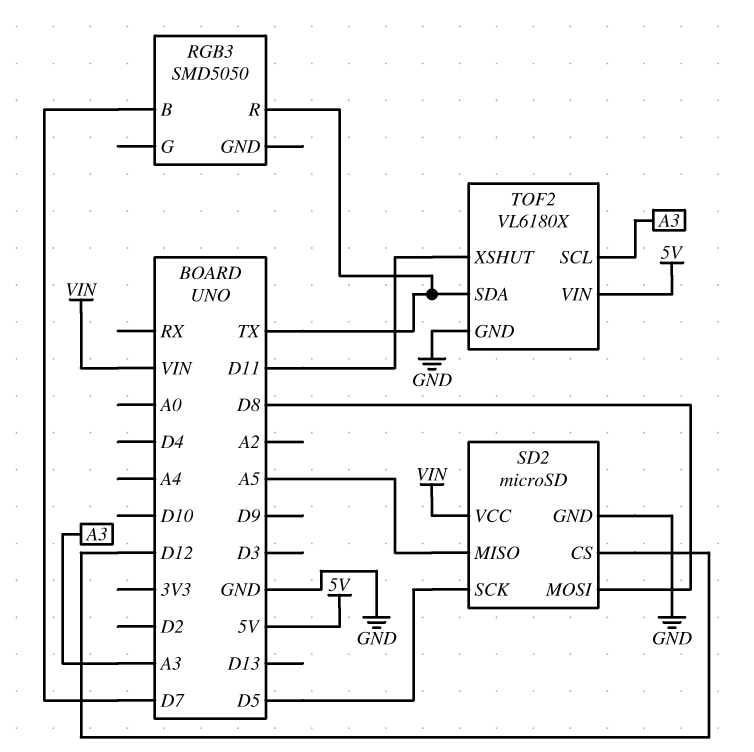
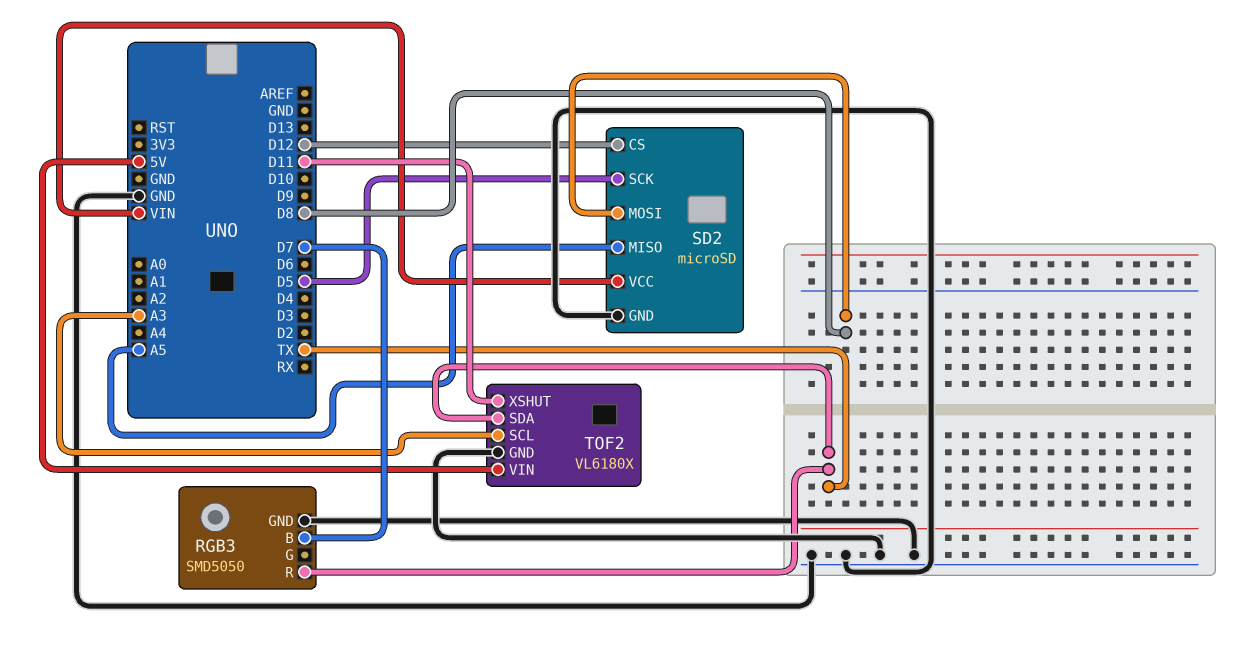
RGB3 pin GND: none -> GND

